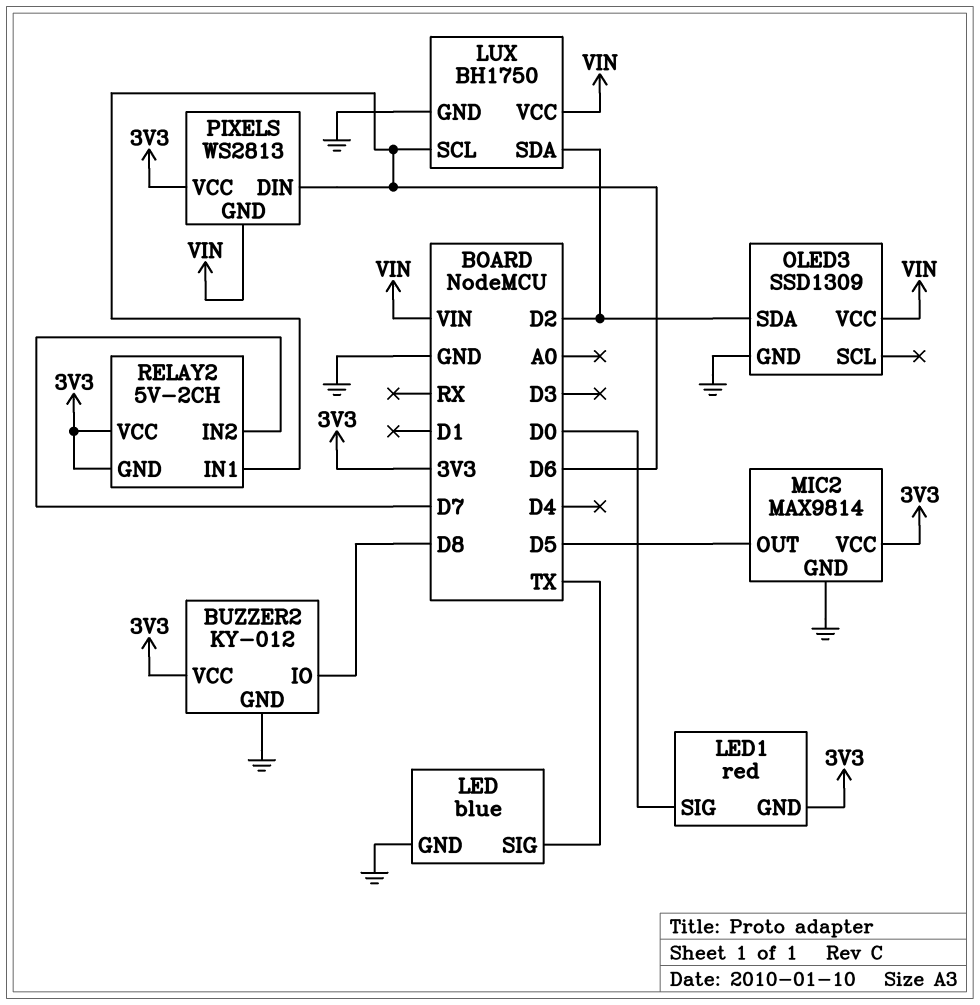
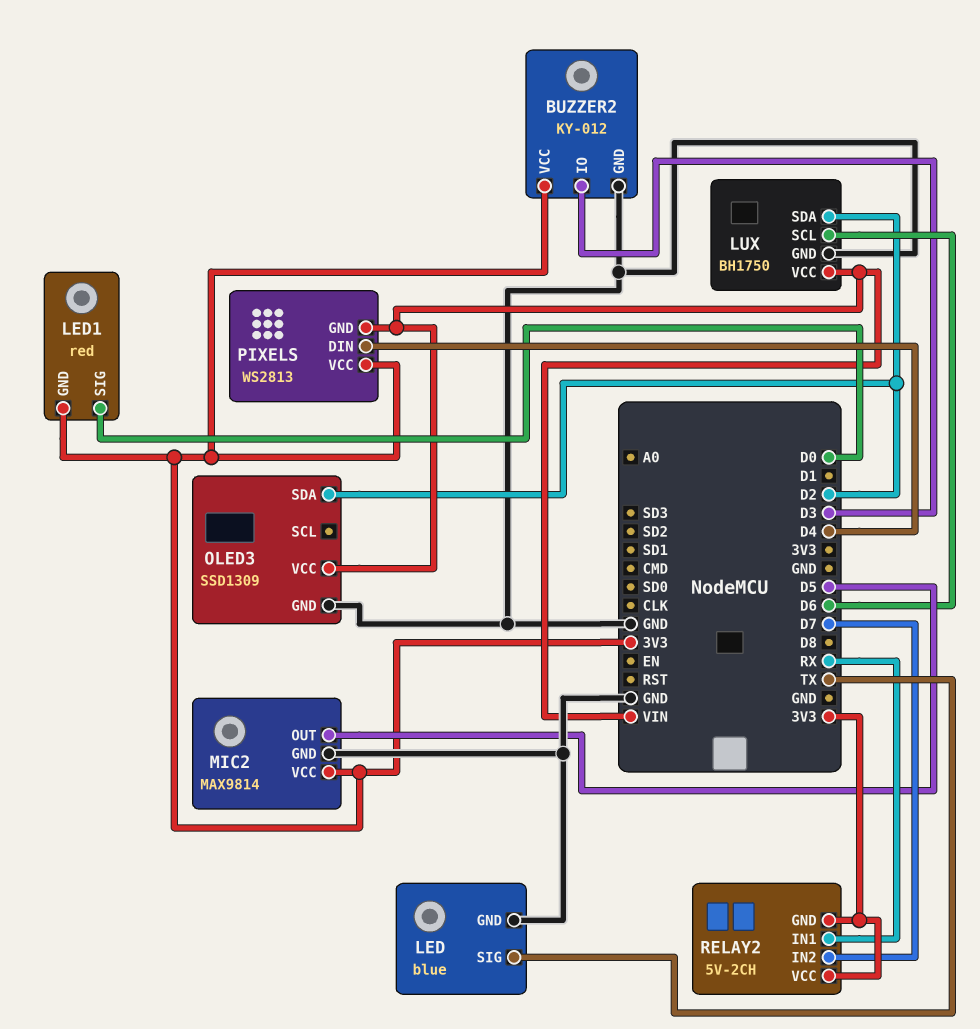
BUZZER2 pin IO: D8 -> D3
PIXELS pin DIN: D6 -> D4
RELAY2 pin IN1: D6 -> RX

